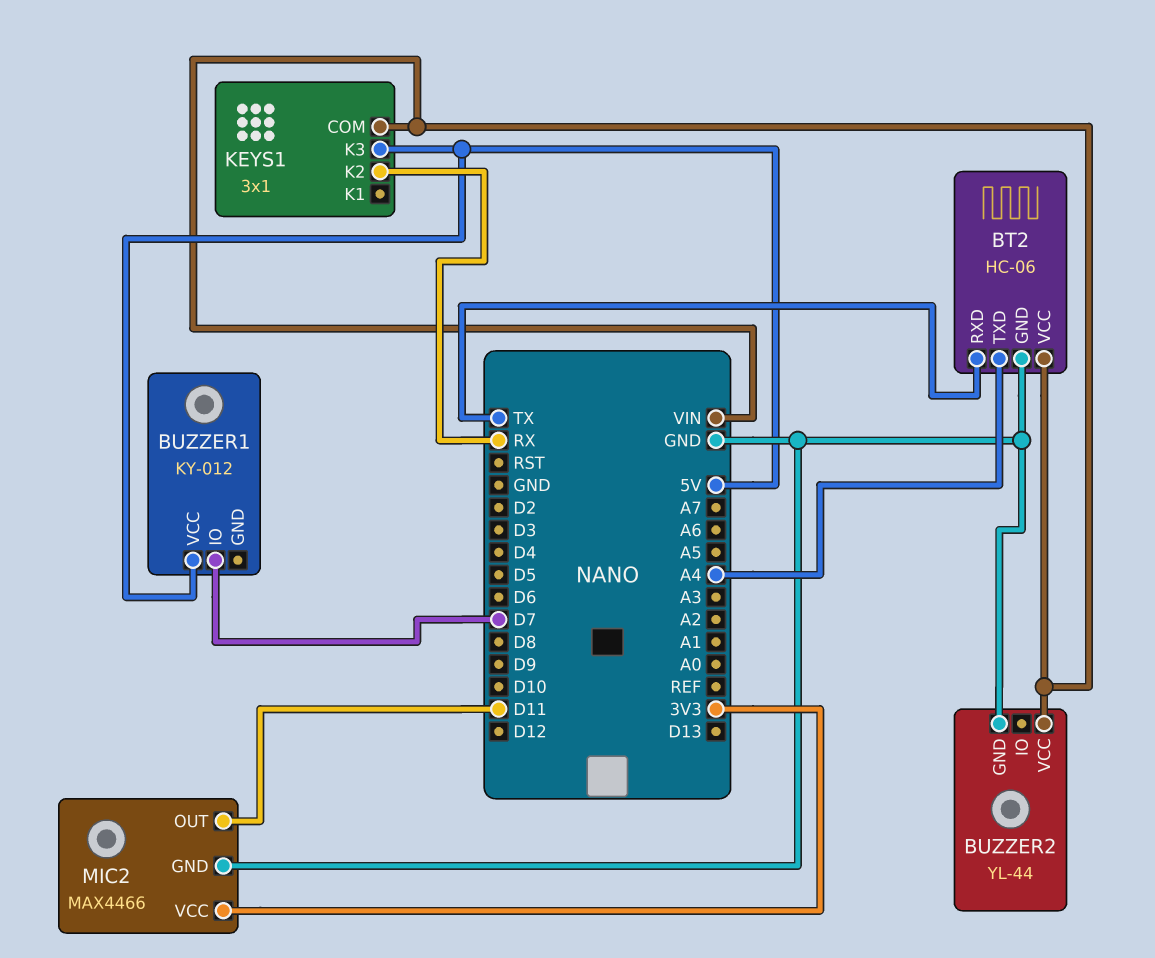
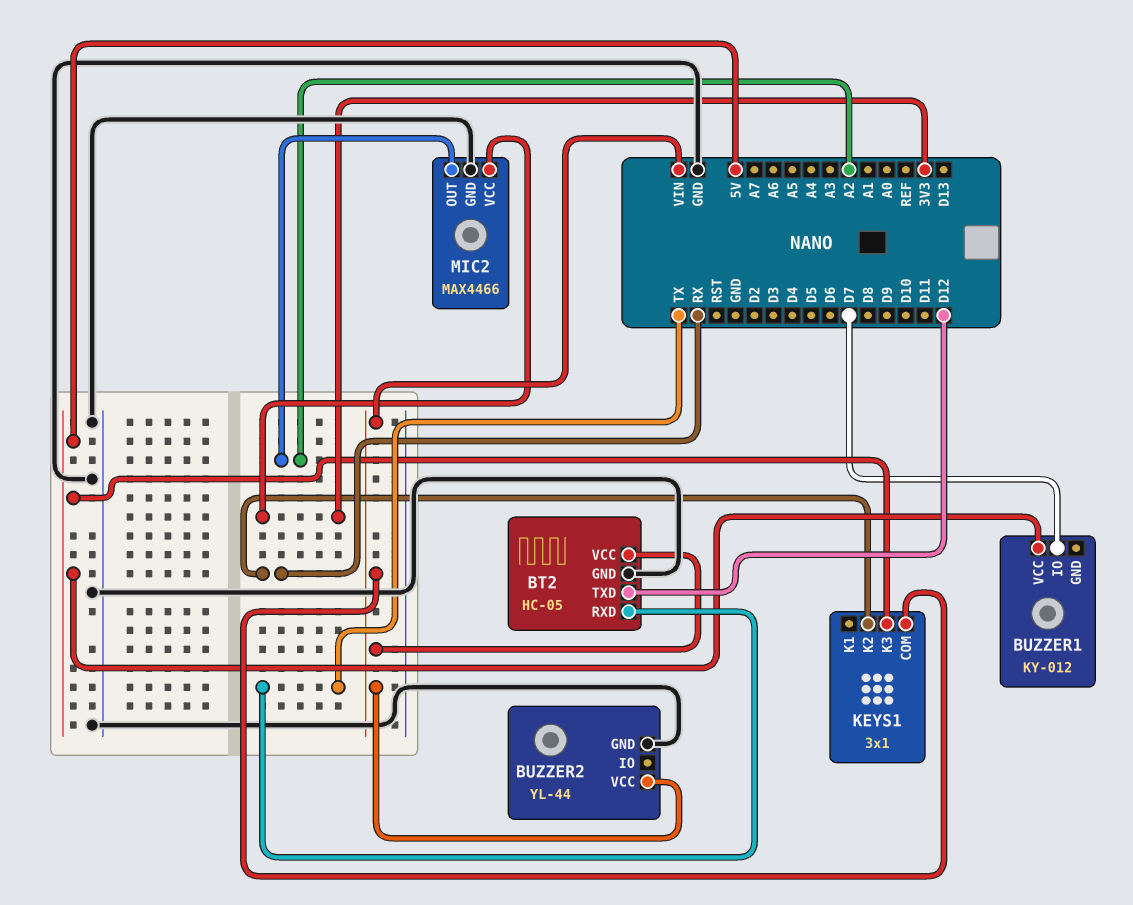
BT2: HC-06 -> HC-05
BT2 pin TXD: A4 -> D12
MIC2 pin OUT: D11 -> A2

